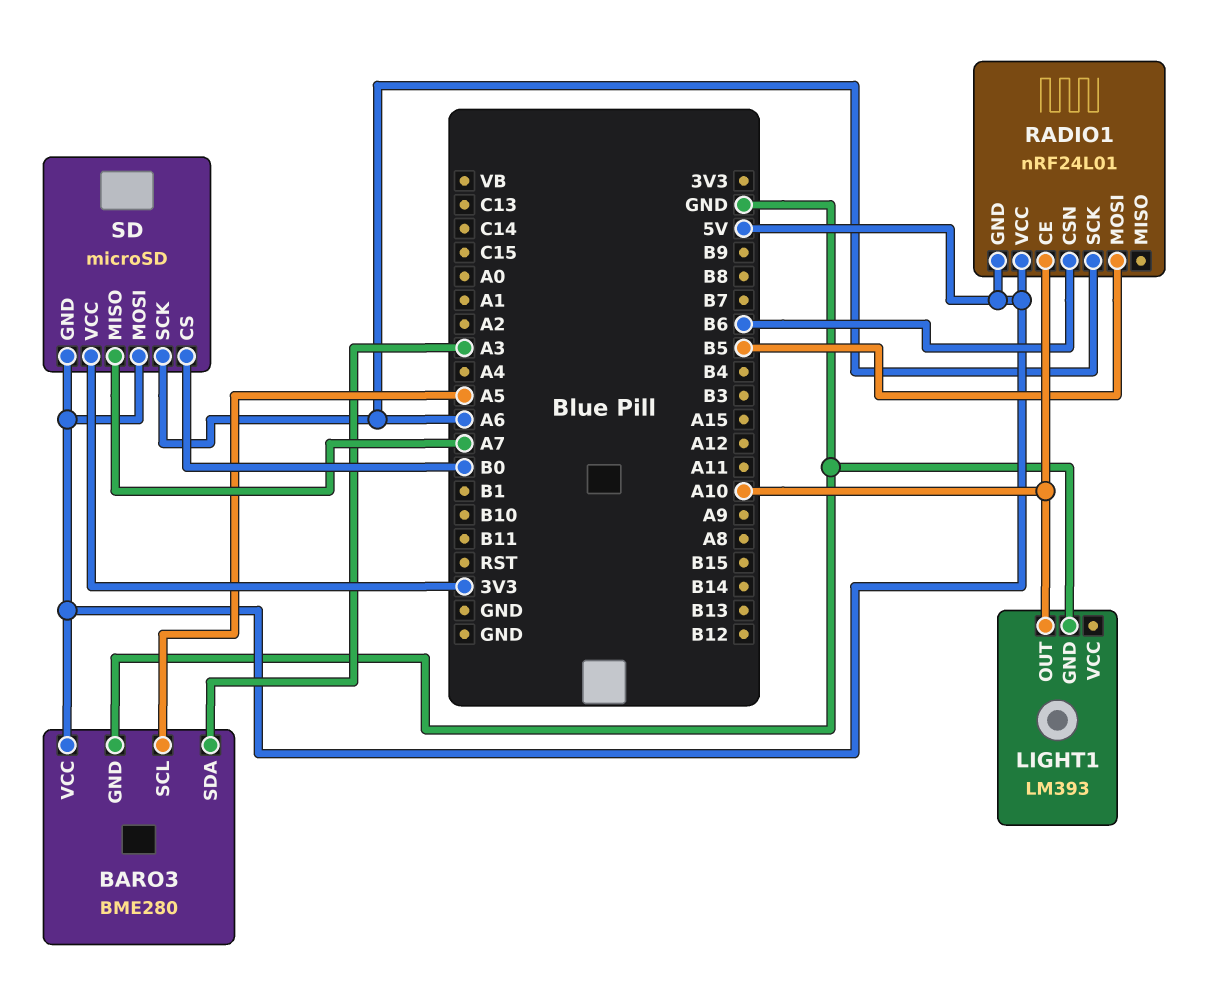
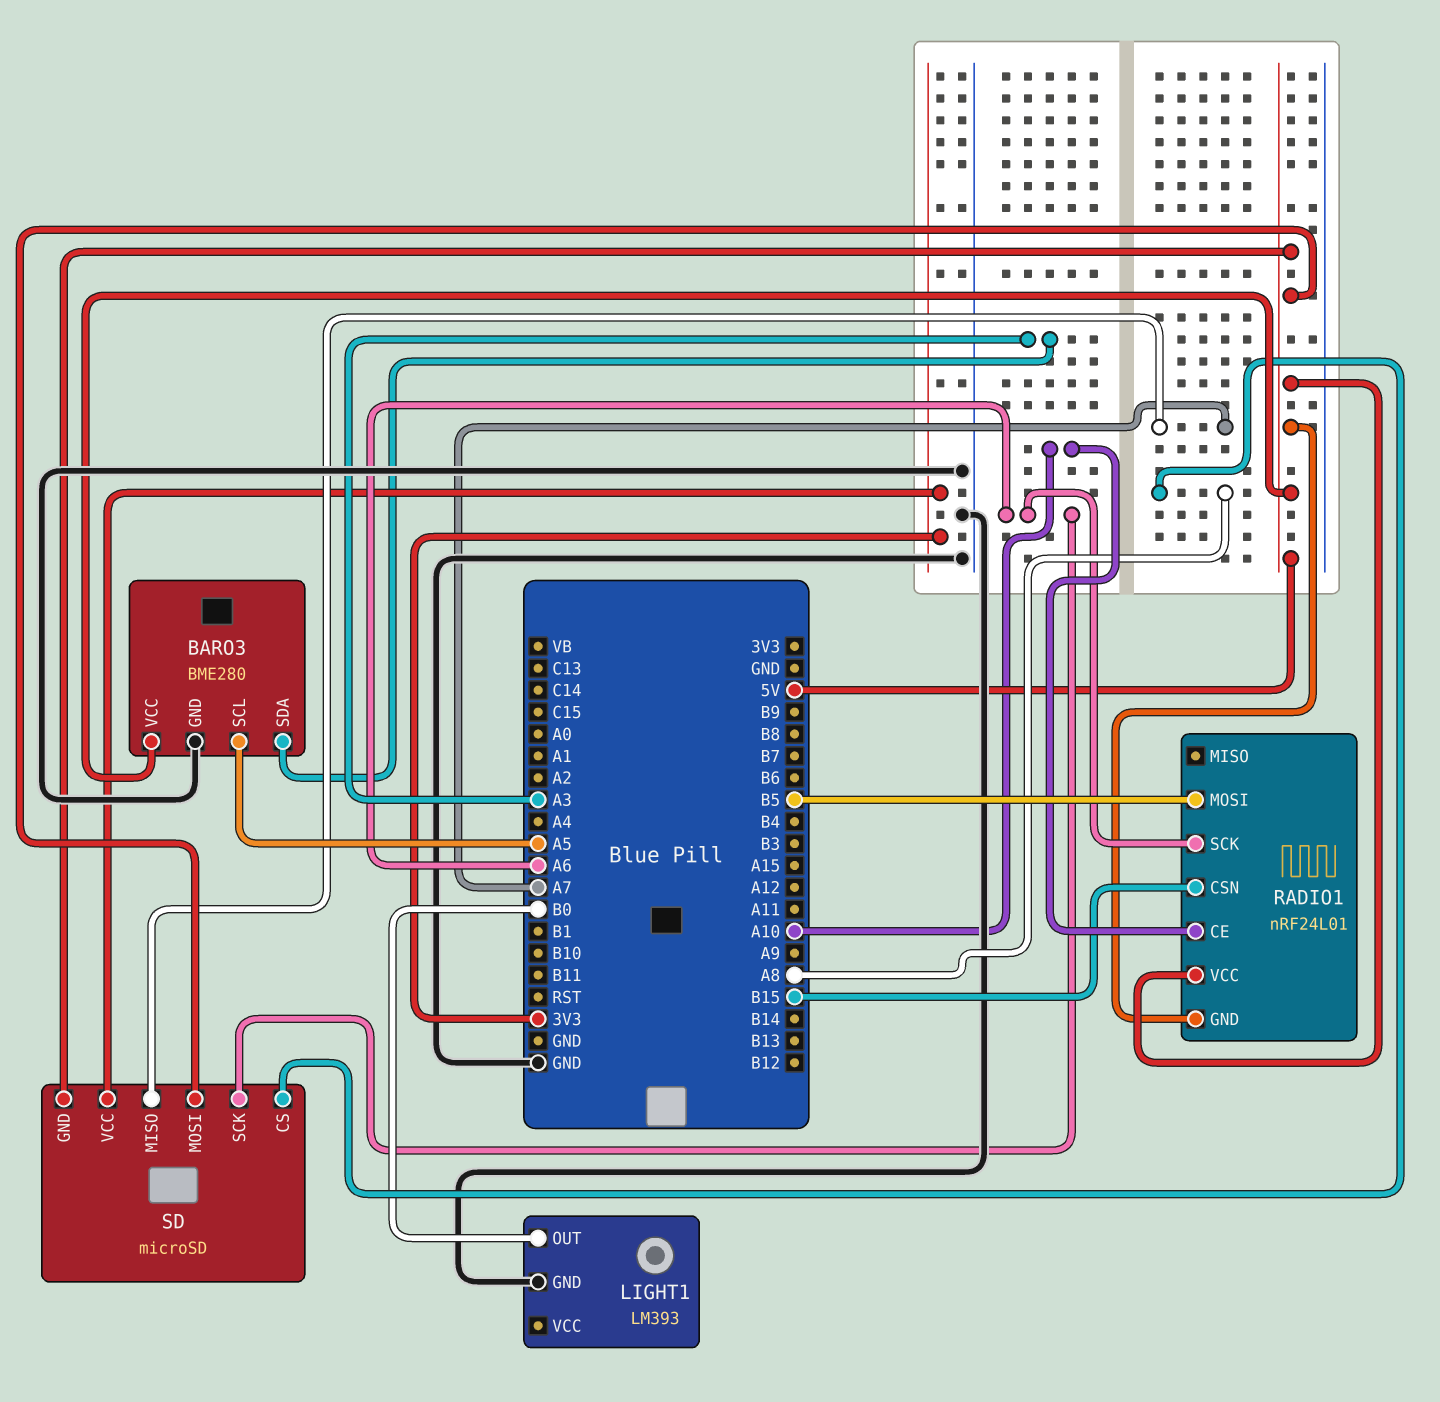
LIGHT1 pin OUT: A10 -> B0
RADIO1 pin CSN: B6 -> B15
SD pin CS: B0 -> A8

